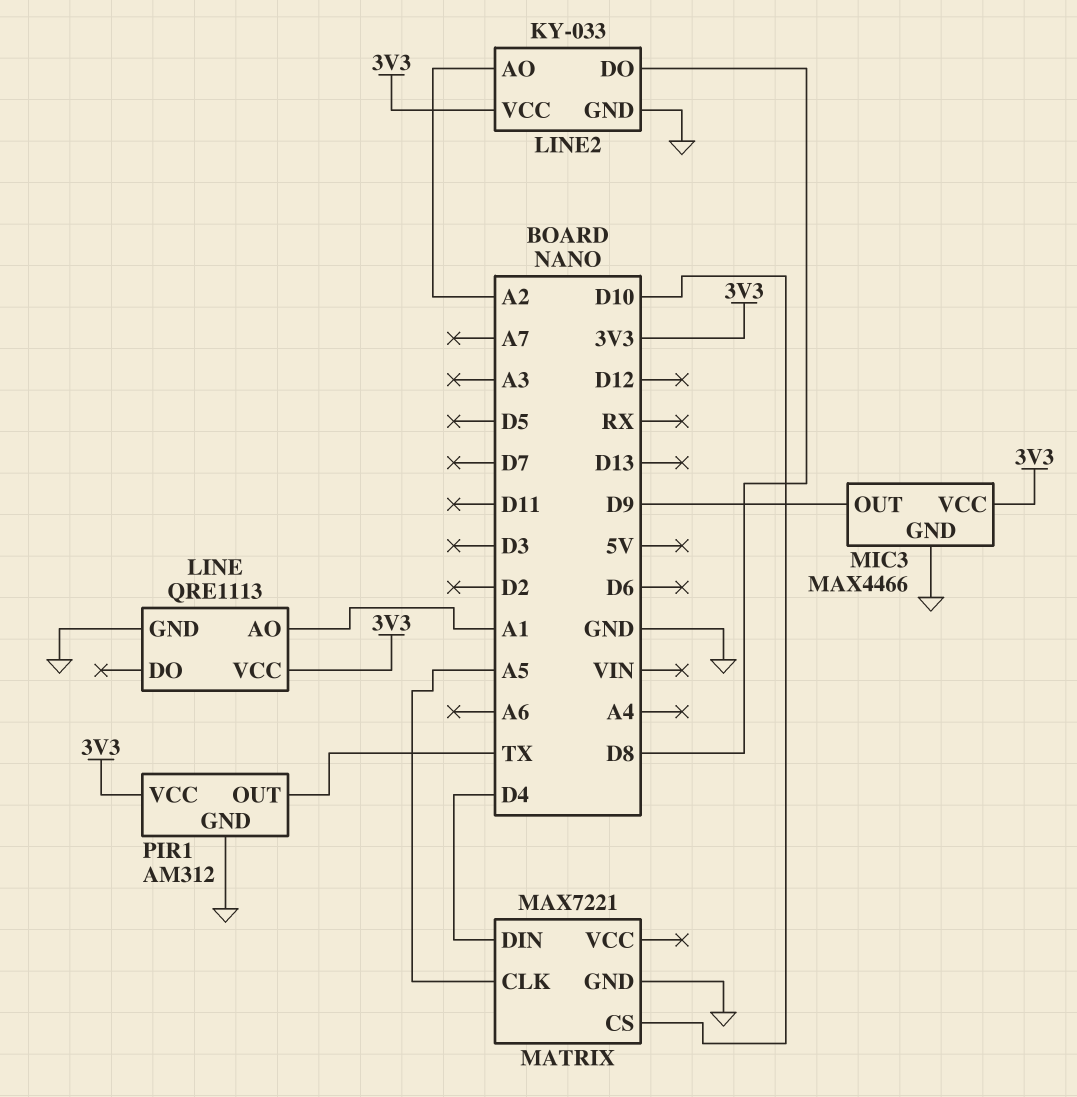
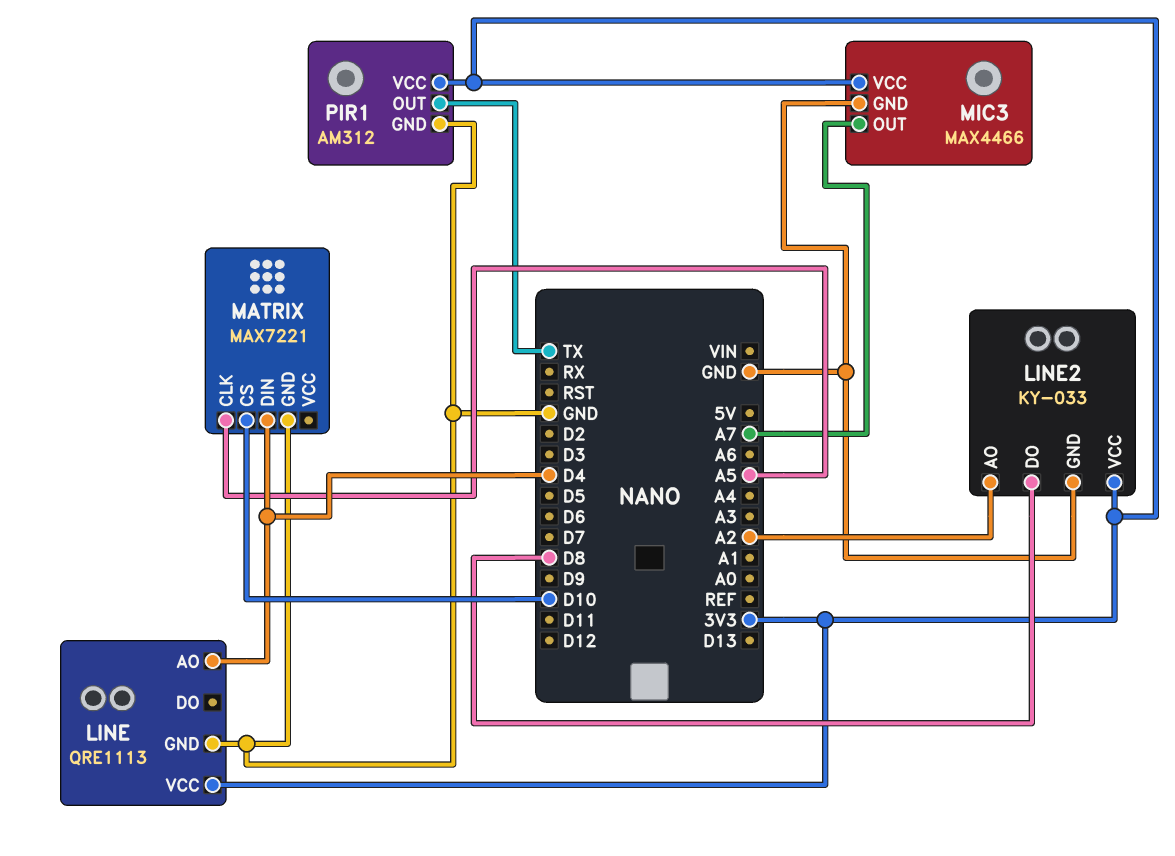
LINE pin AO: A1 -> D4
MIC3 pin OUT: D9 -> A7

